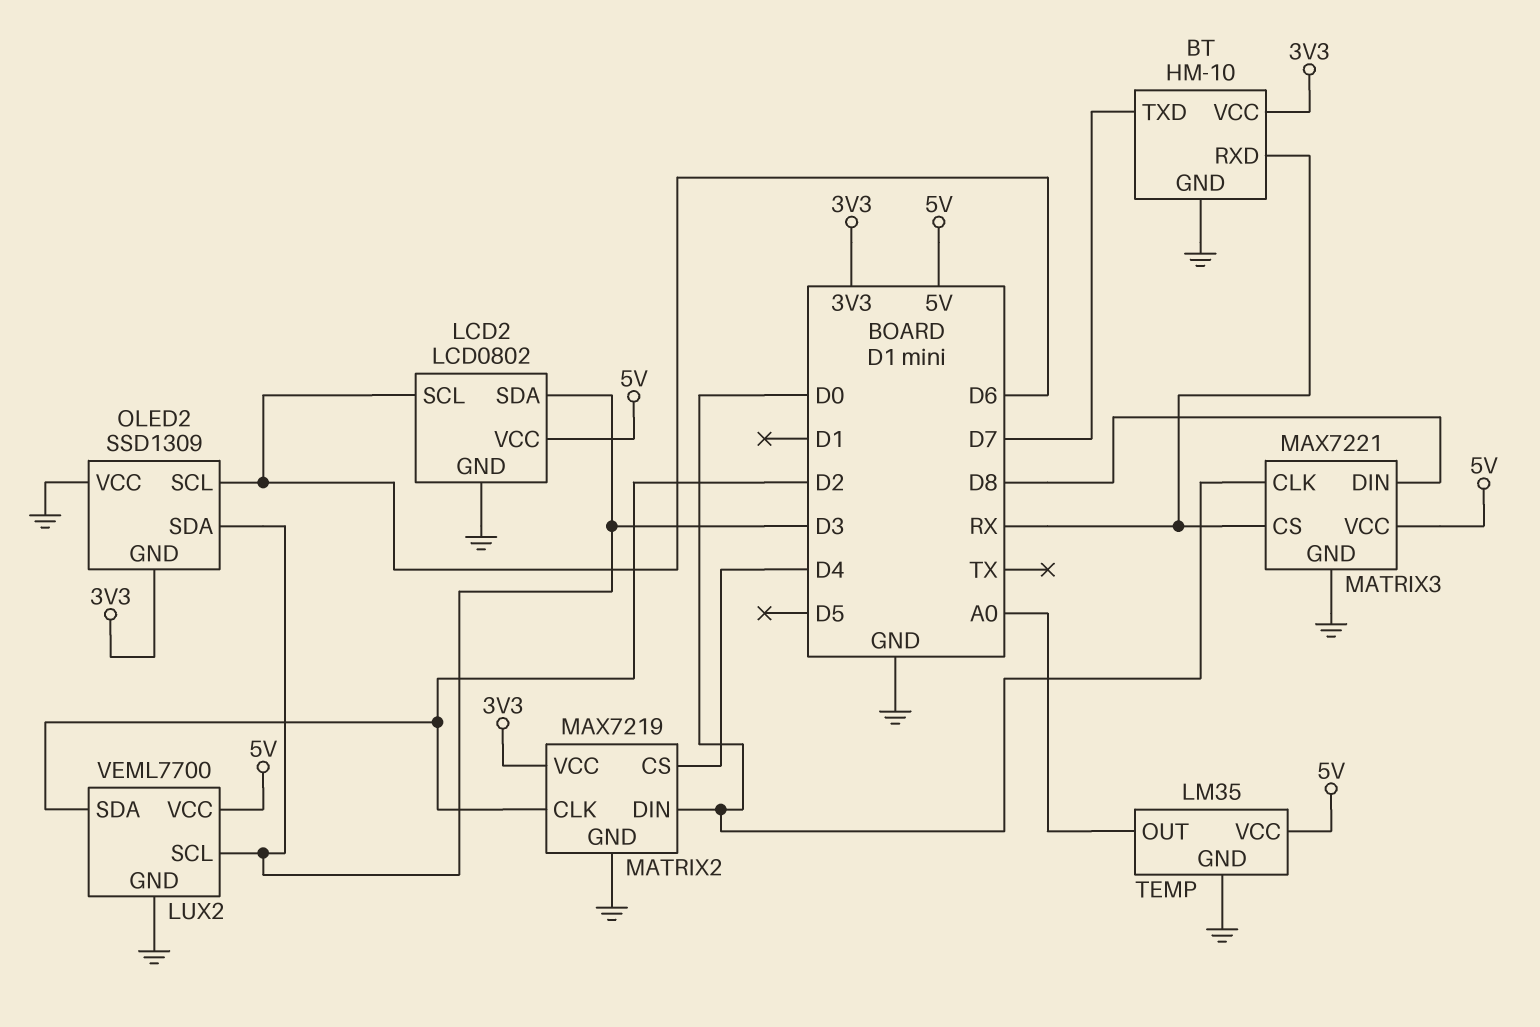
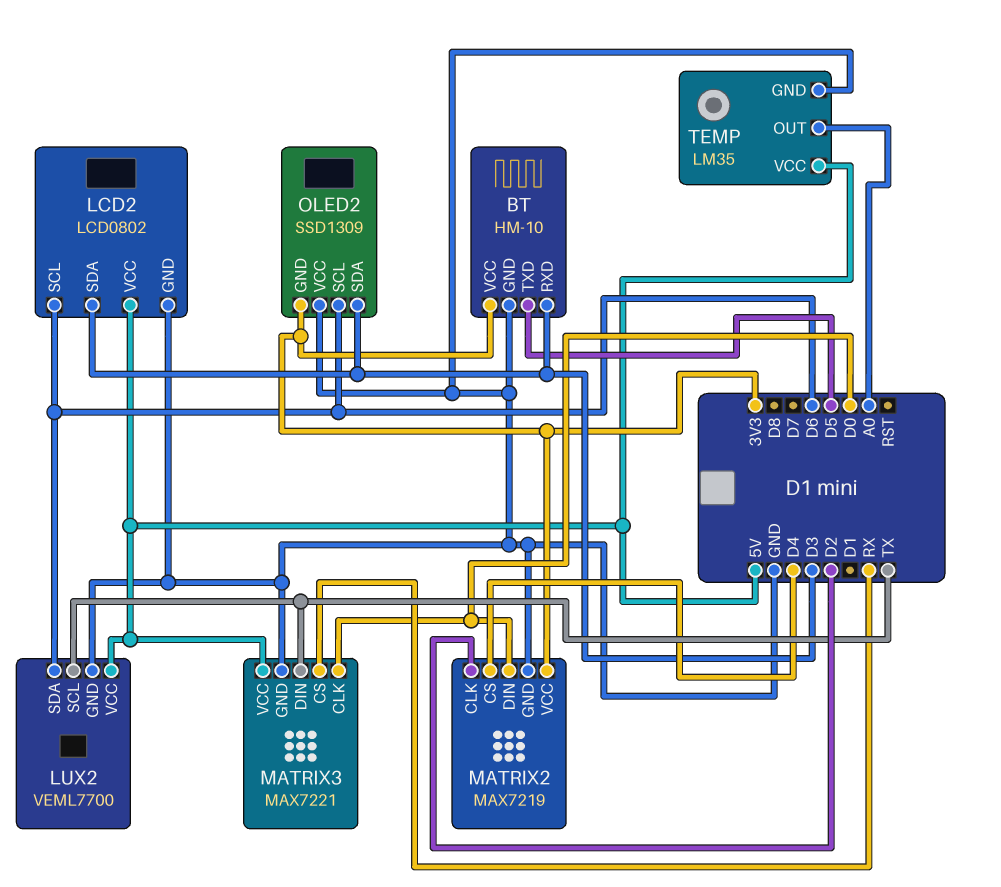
BT pin RXD: RX -> D3
BT pin TXD: D7 -> D5
LUX2 pin SCL: D3 -> TX
LUX2 pin SDA: D2 -> D6
MATRIX3 pin DIN: D8 -> TX

